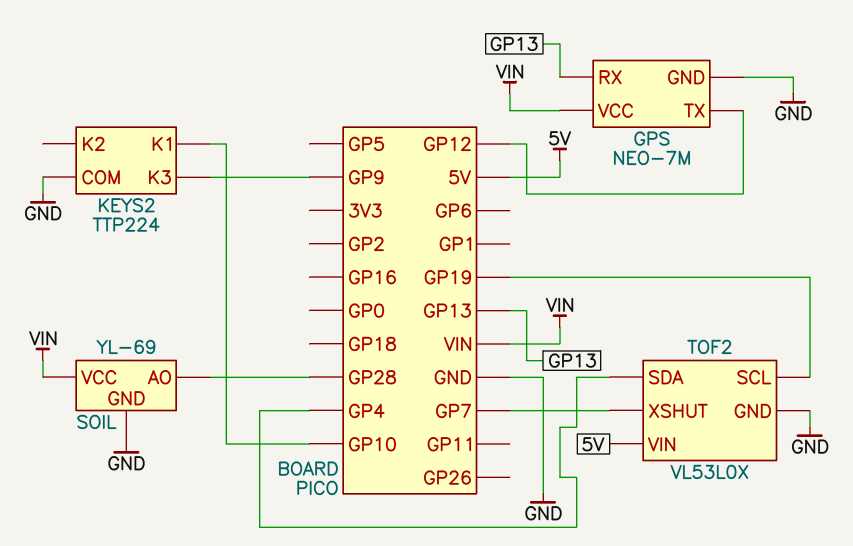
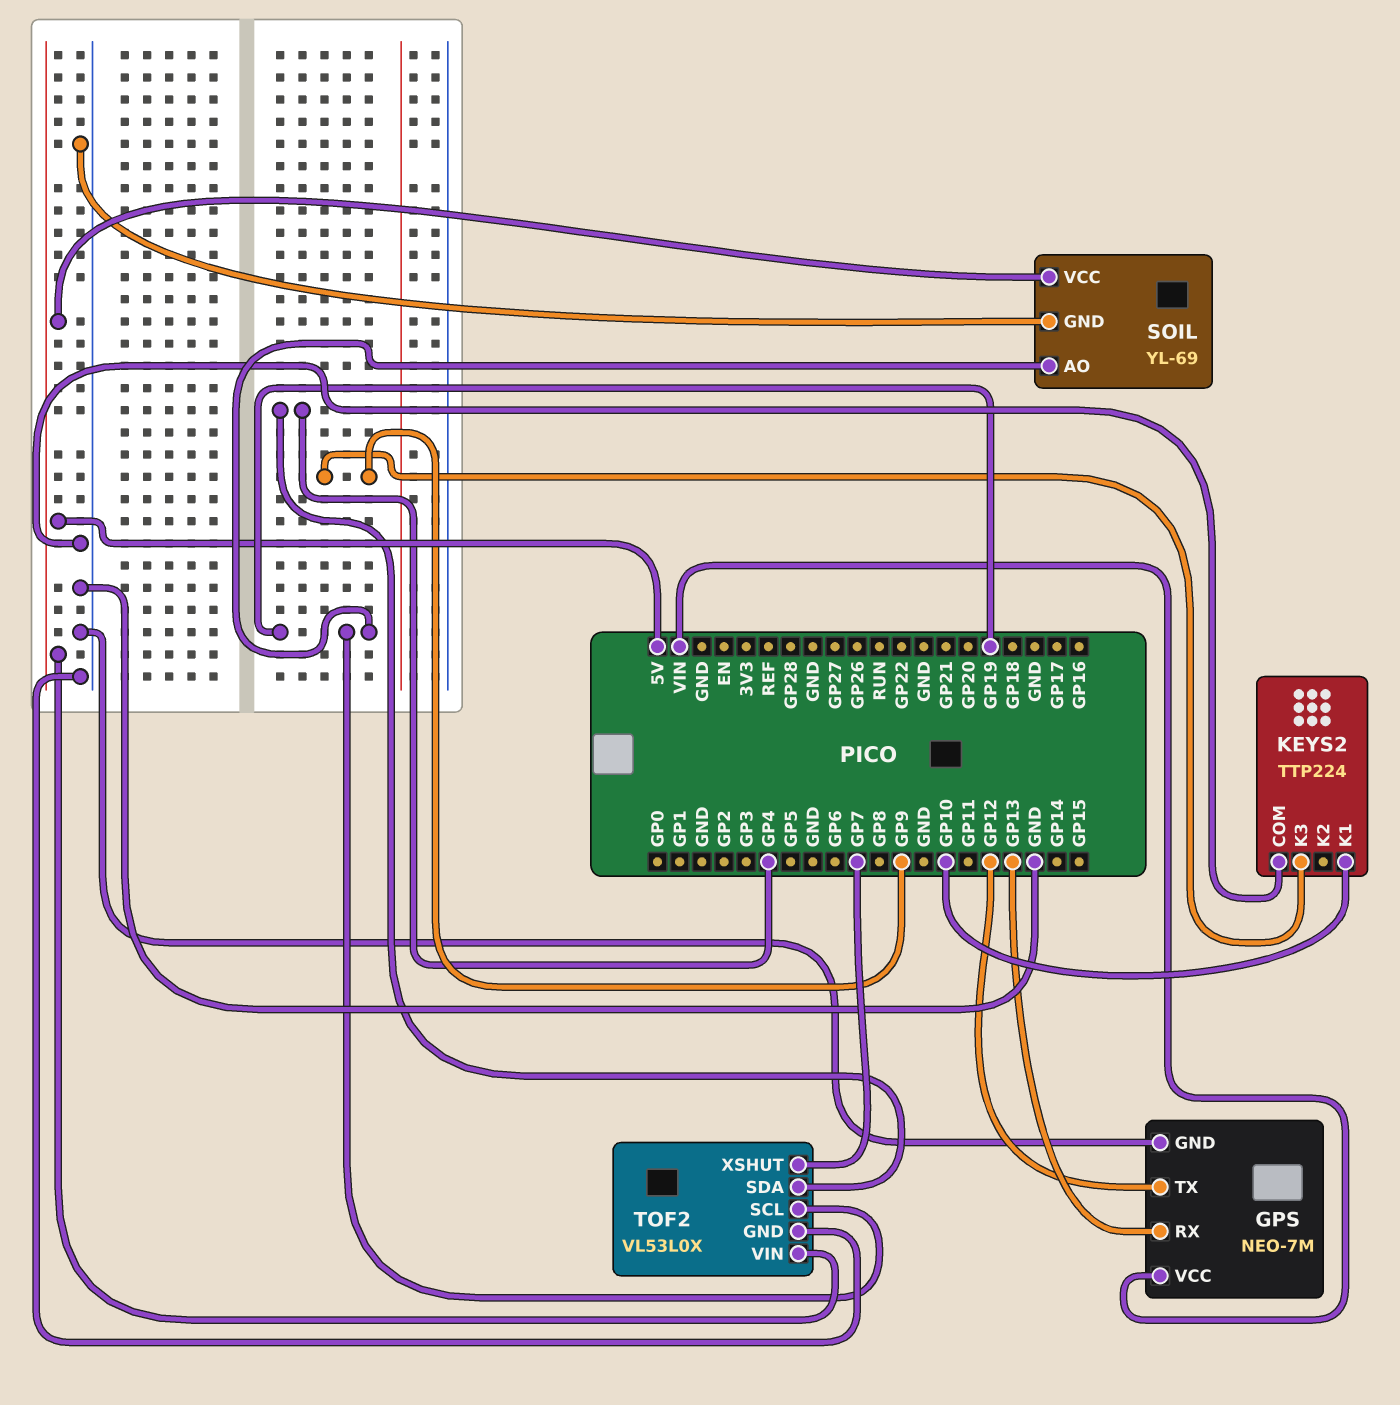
SOIL pin AO: GP28 -> GP19
SOIL pin VCC: VIN -> 5V

